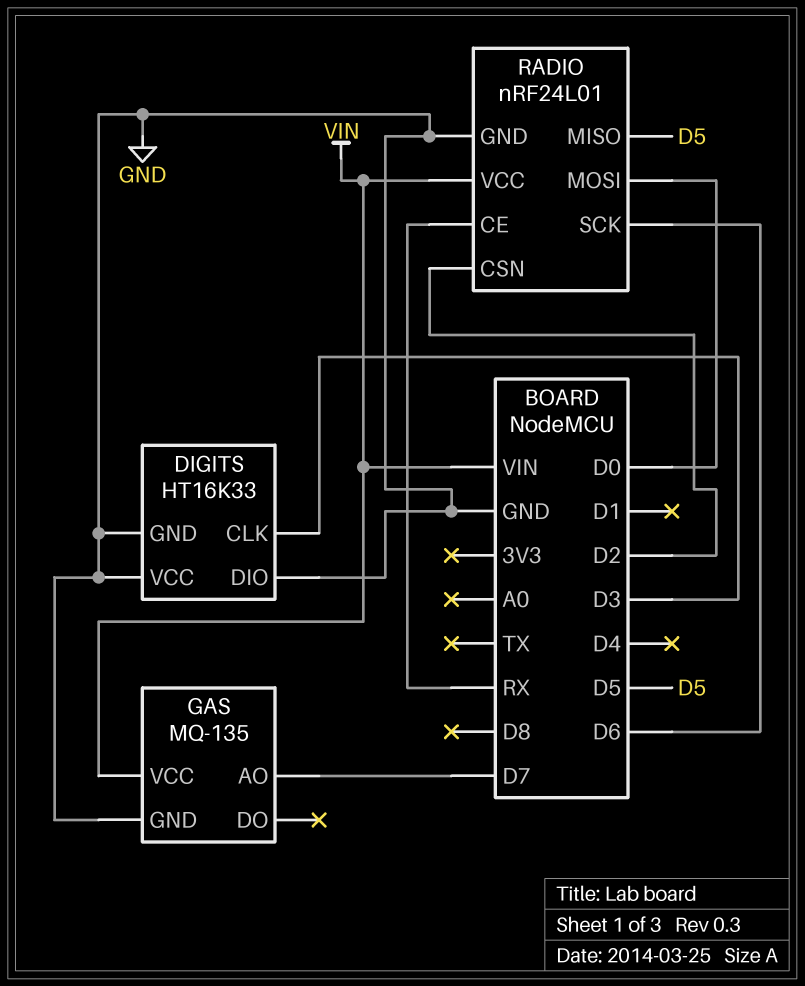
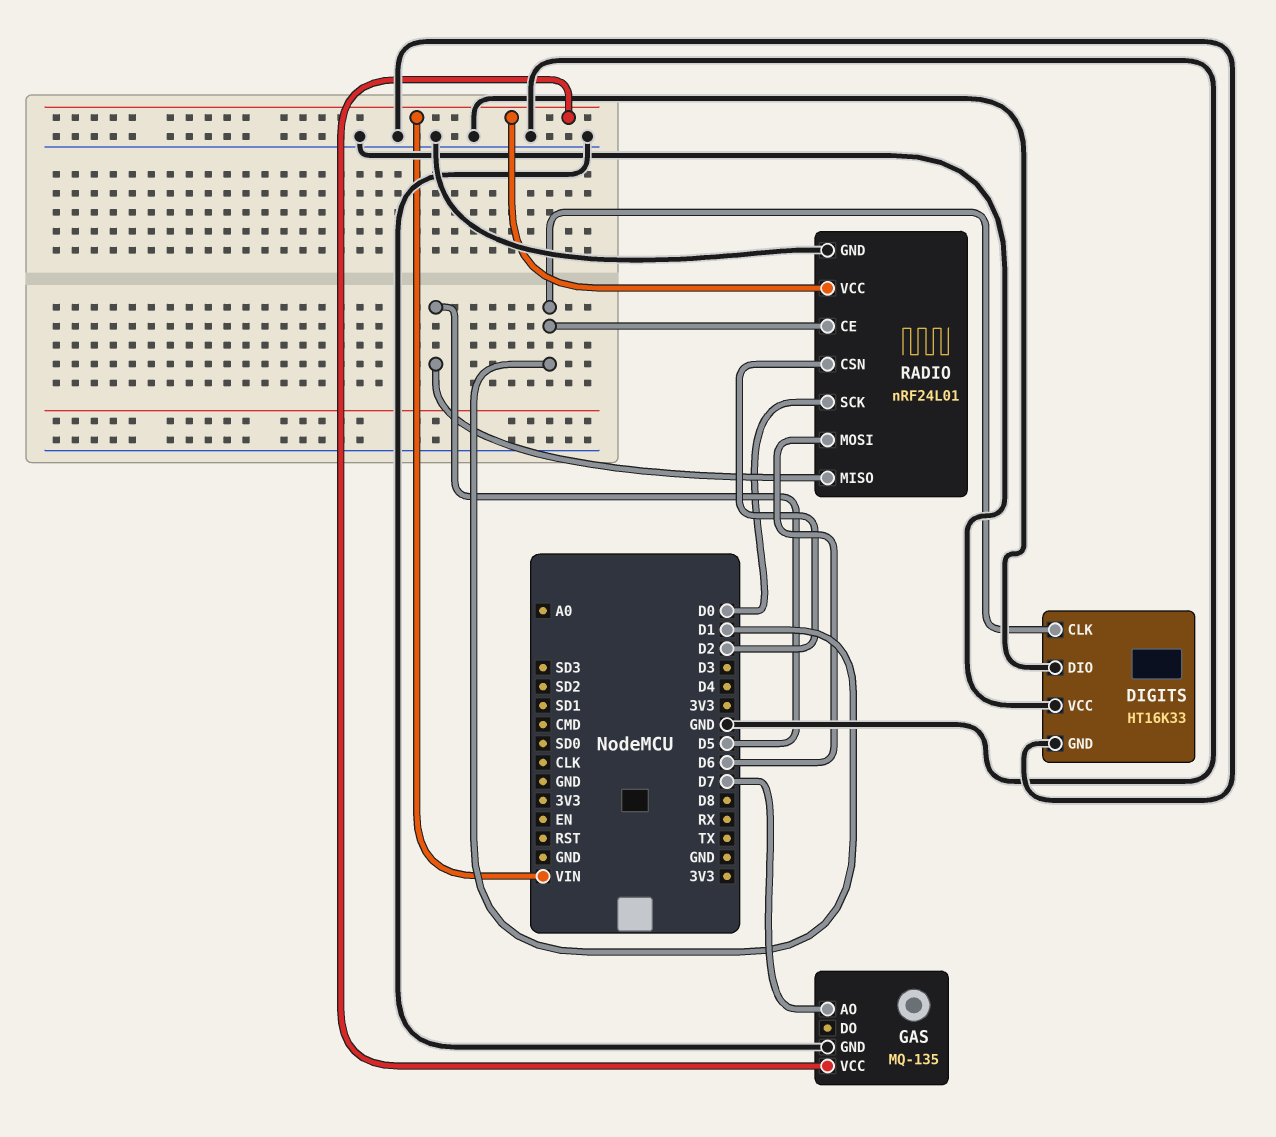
DIGITS pin CLK: D3 -> D1
RADIO pin CE: RX -> D1
RADIO pin MOSI: D0 -> D6
RADIO pin SCK: D6 -> D0

